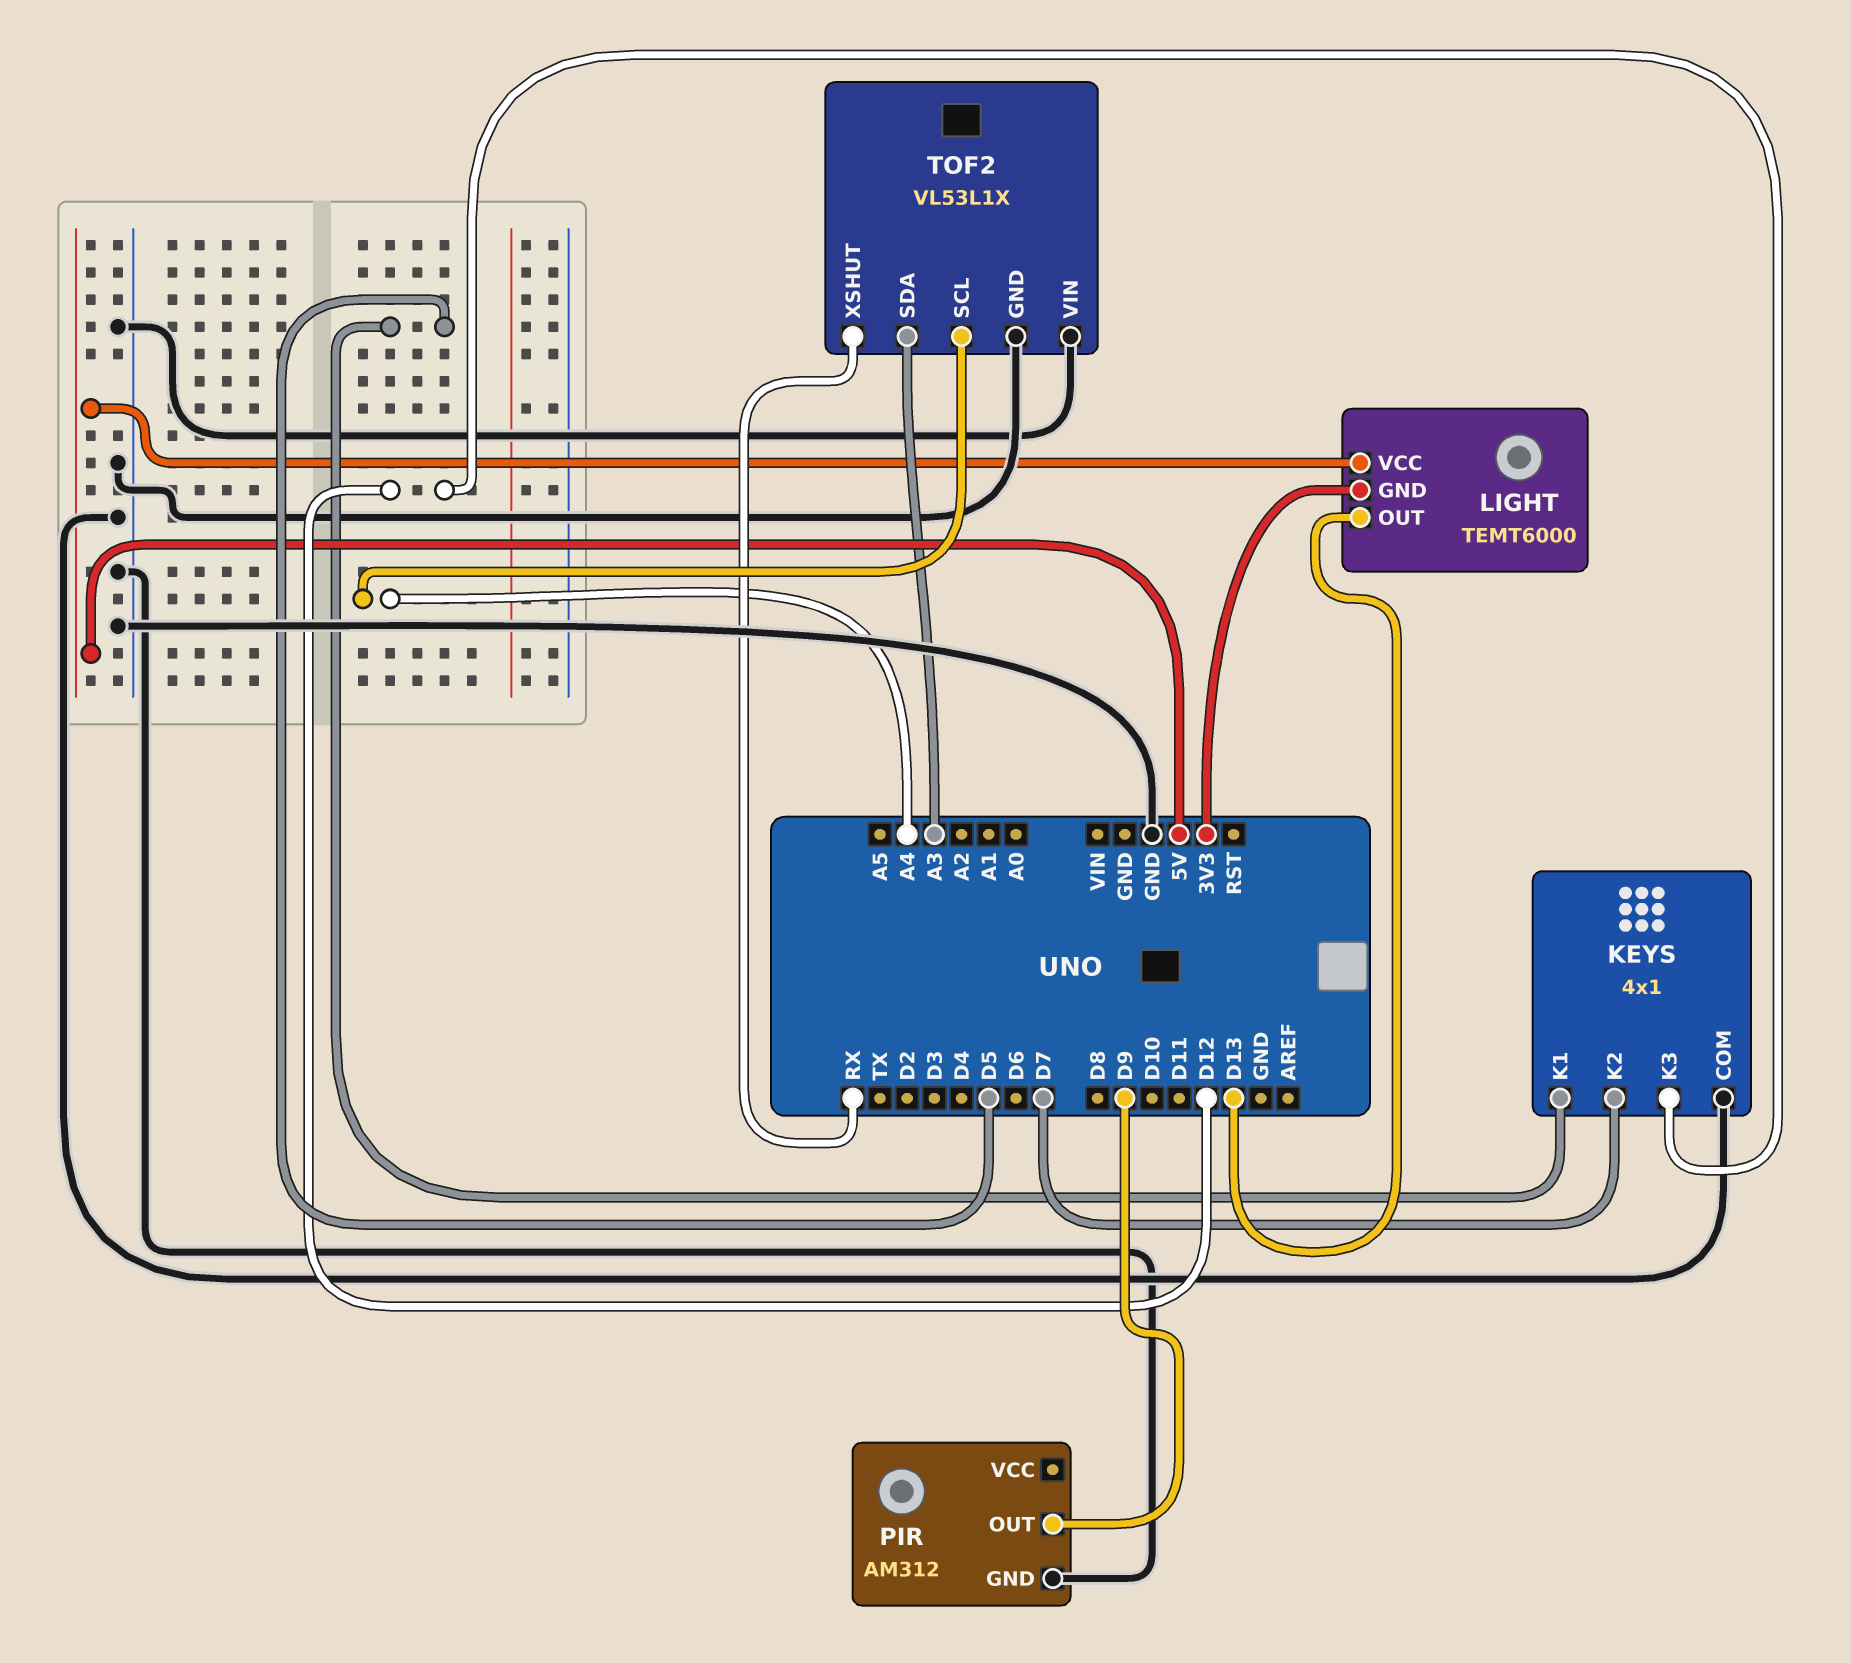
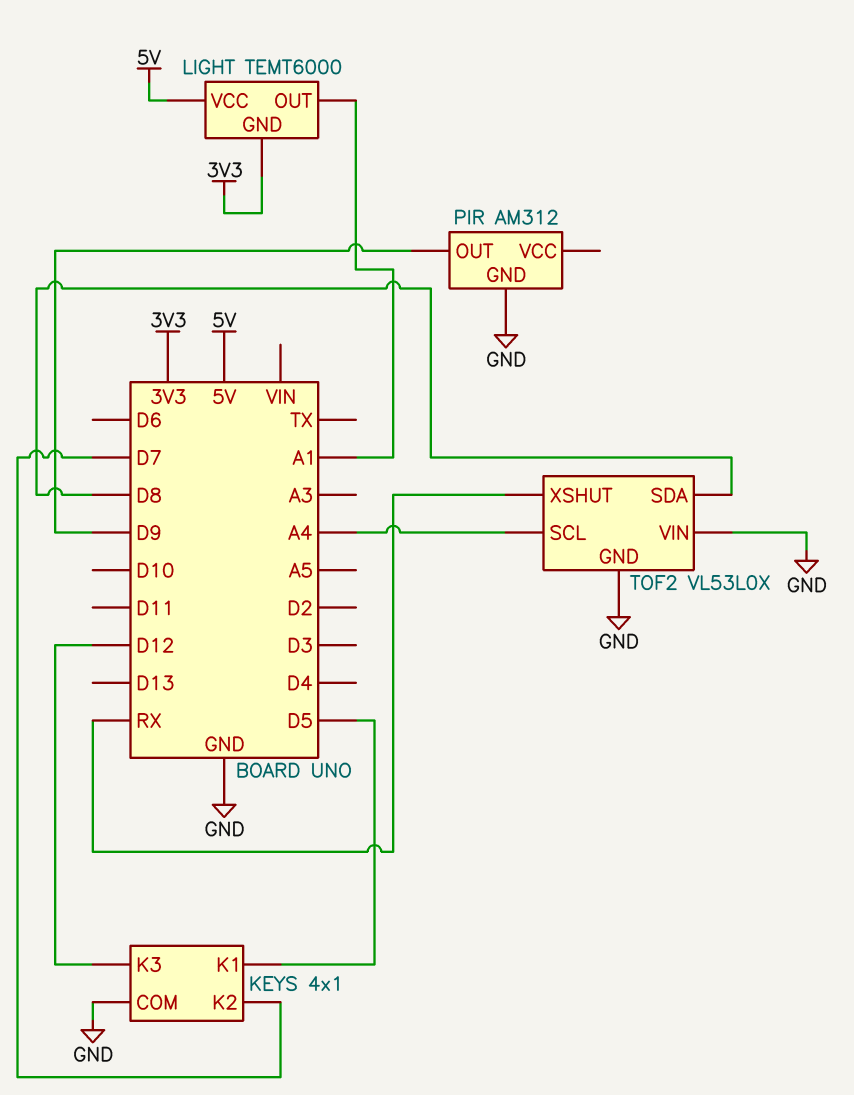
LIGHT pin OUT: D13 -> A1
TOF2: VL53L1X -> VL53L0X
TOF2 pin SDA: A3 -> D8

